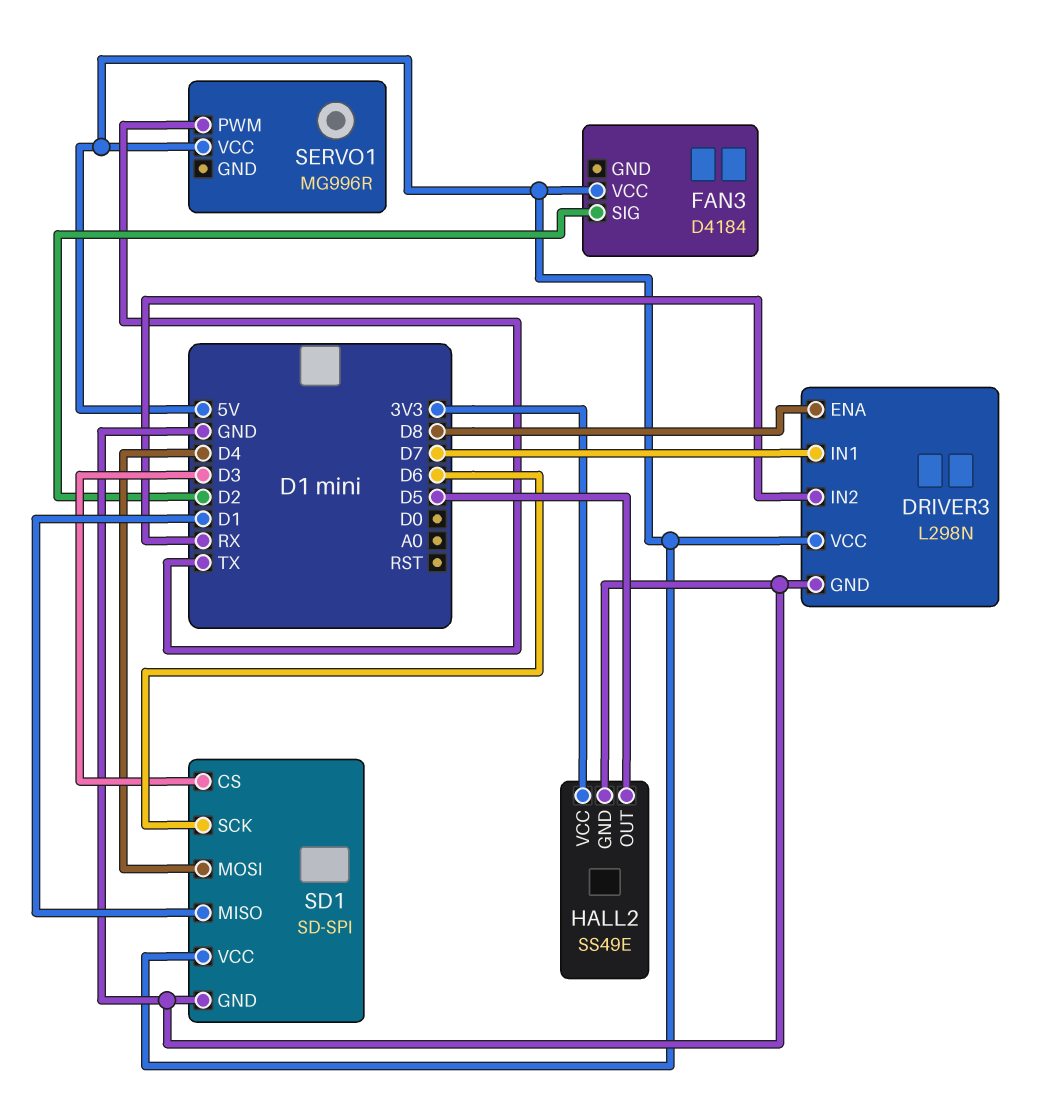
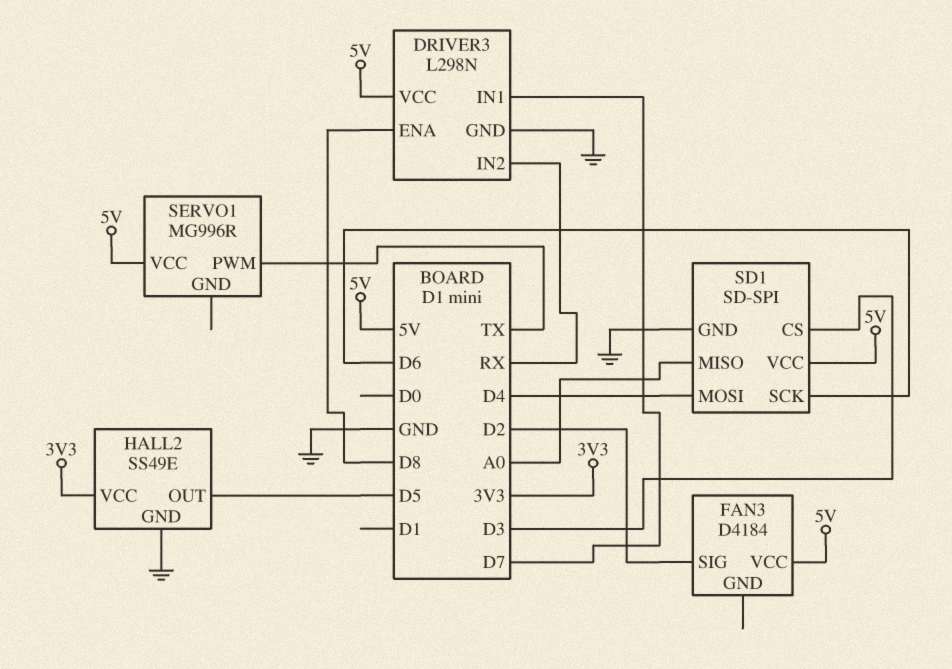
SD1 pin MISO: D1 -> A0

